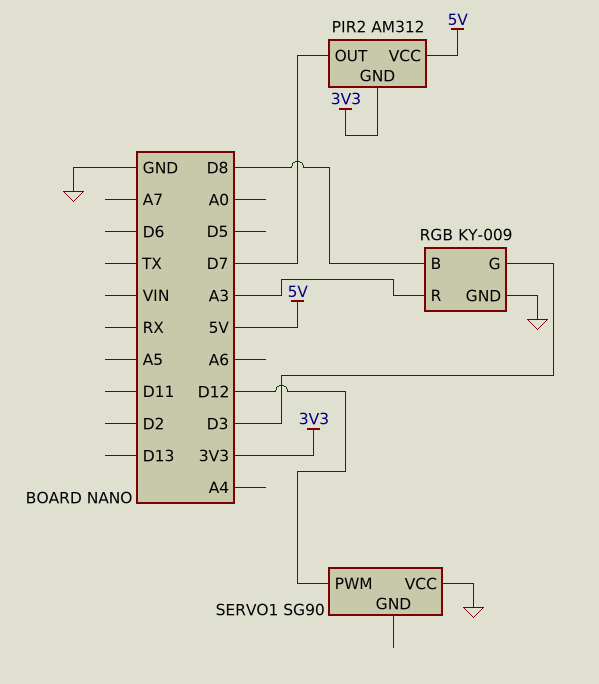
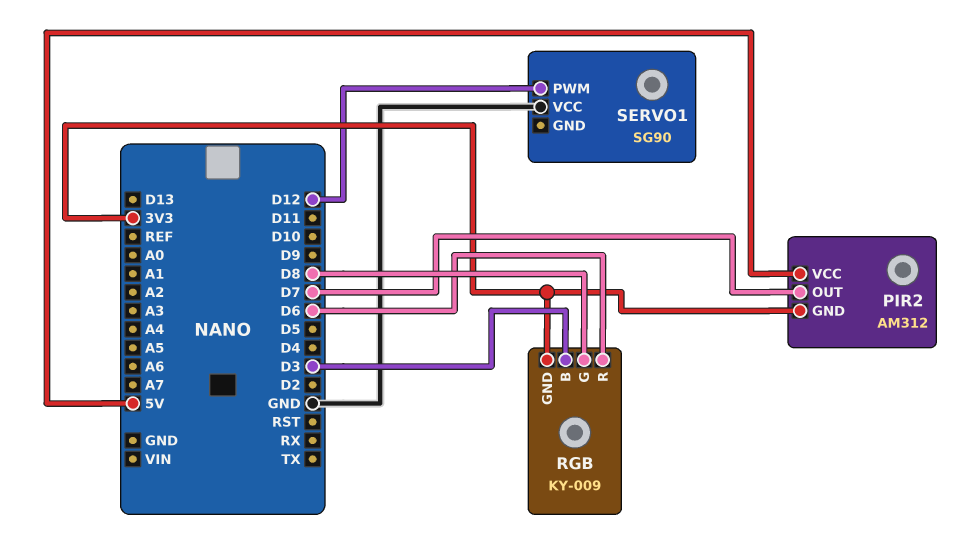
RGB pin B: D8 -> D3
RGB pin G: D3 -> D8
RGB pin GND: GND -> 3V3
RGB pin R: A3 -> D6

